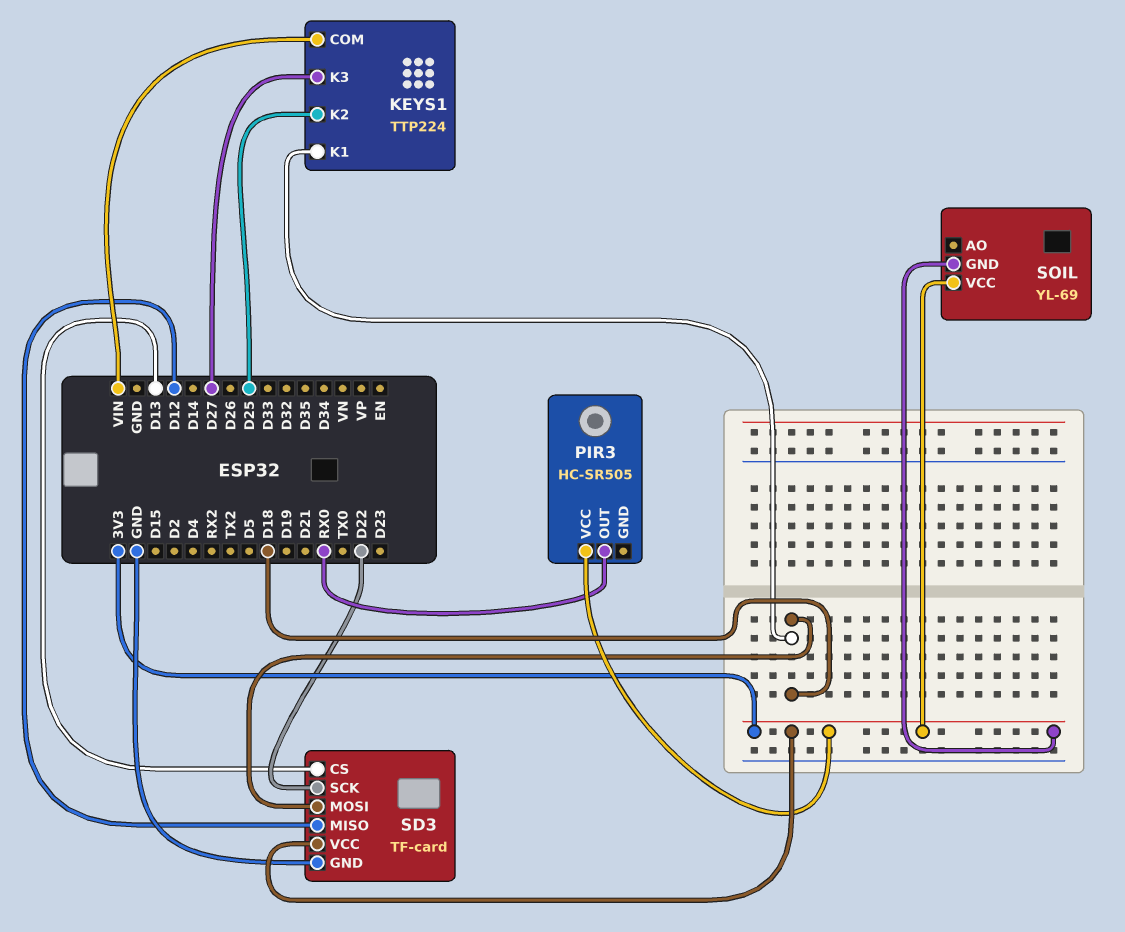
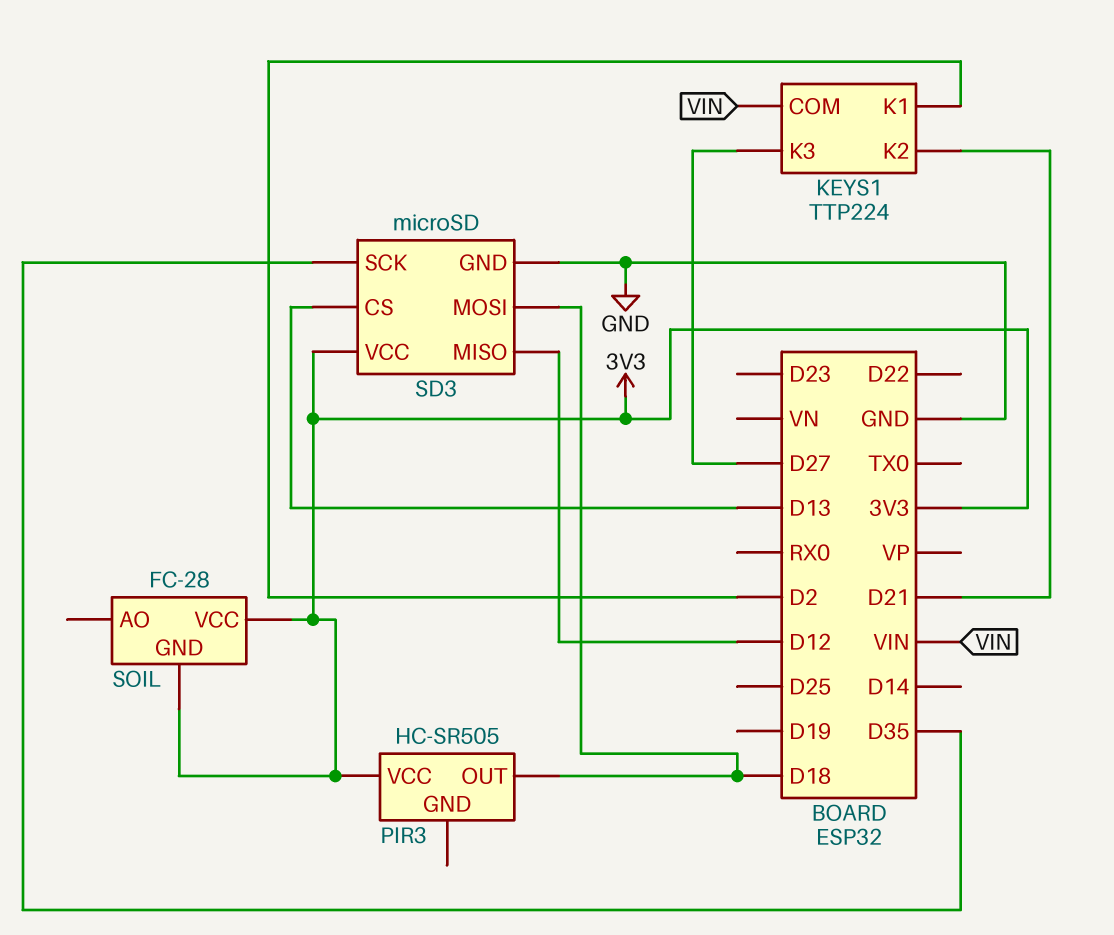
KEYS1 pin K1: D18 -> D2
KEYS1 pin K2: D25 -> D21
PIR3 pin OUT: RX0 -> D18
SD3: TF-card -> microSD
SD3 pin SCK: D22 -> D35
SOIL: YL-69 -> FC-28

